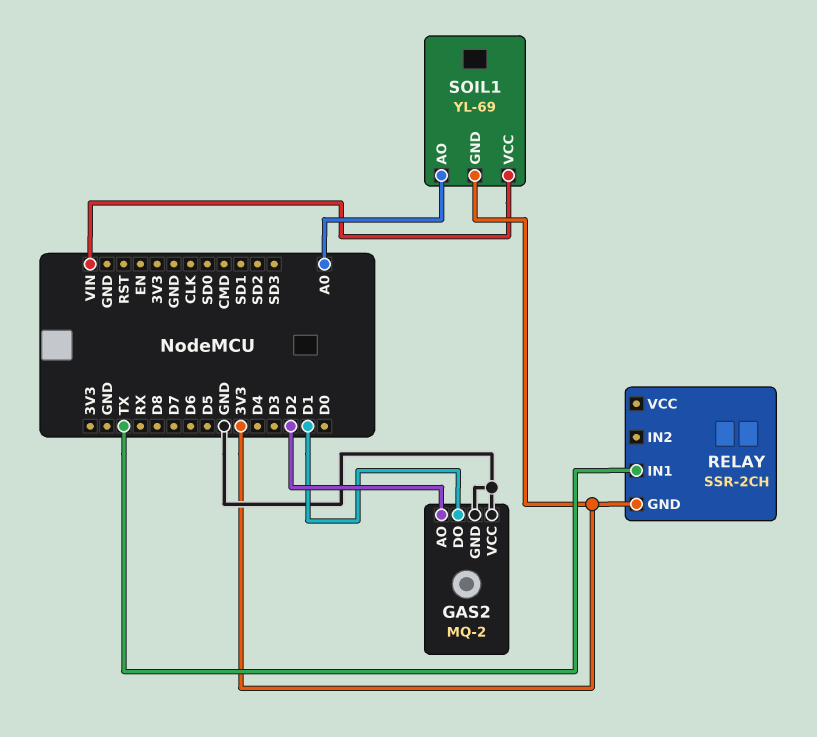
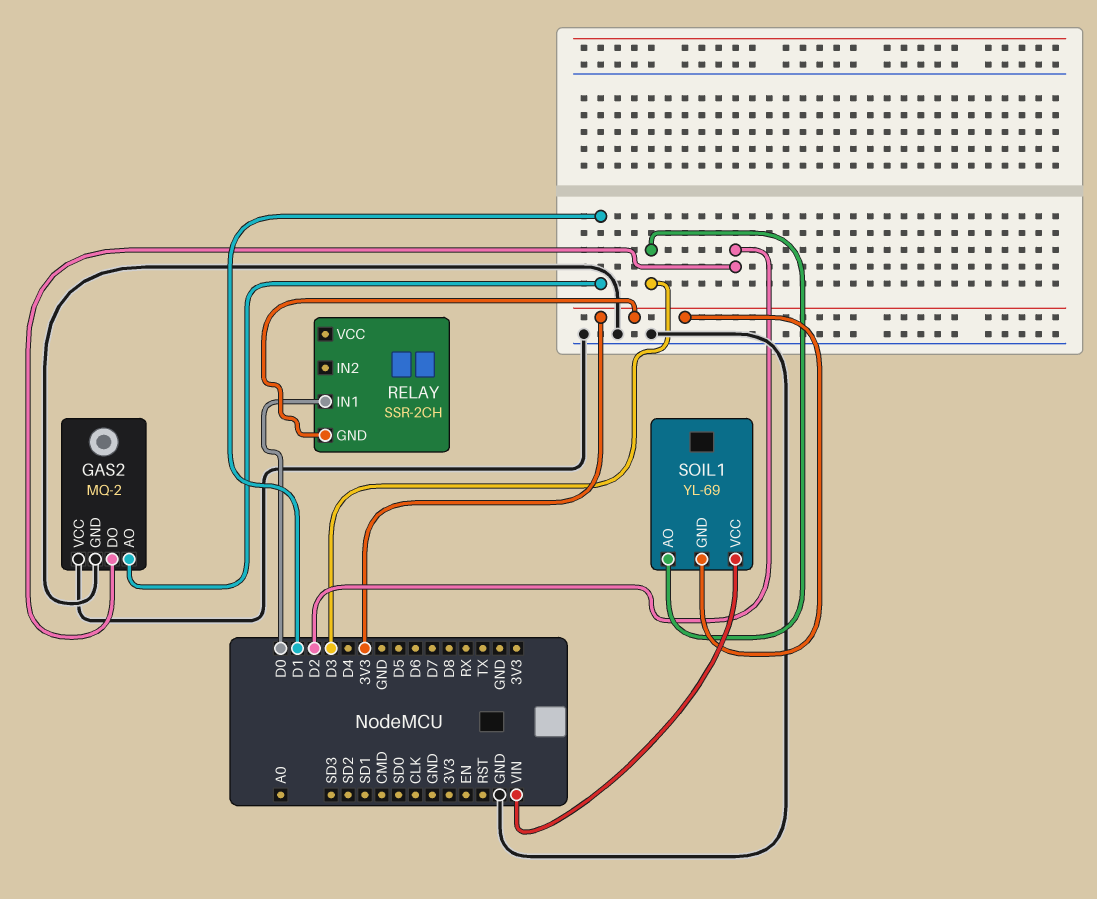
GAS2 pin AO: D2 -> D1
GAS2 pin DO: D1 -> D2
RELAY pin IN1: TX -> D0
SOIL1 pin AO: A0 -> D3

